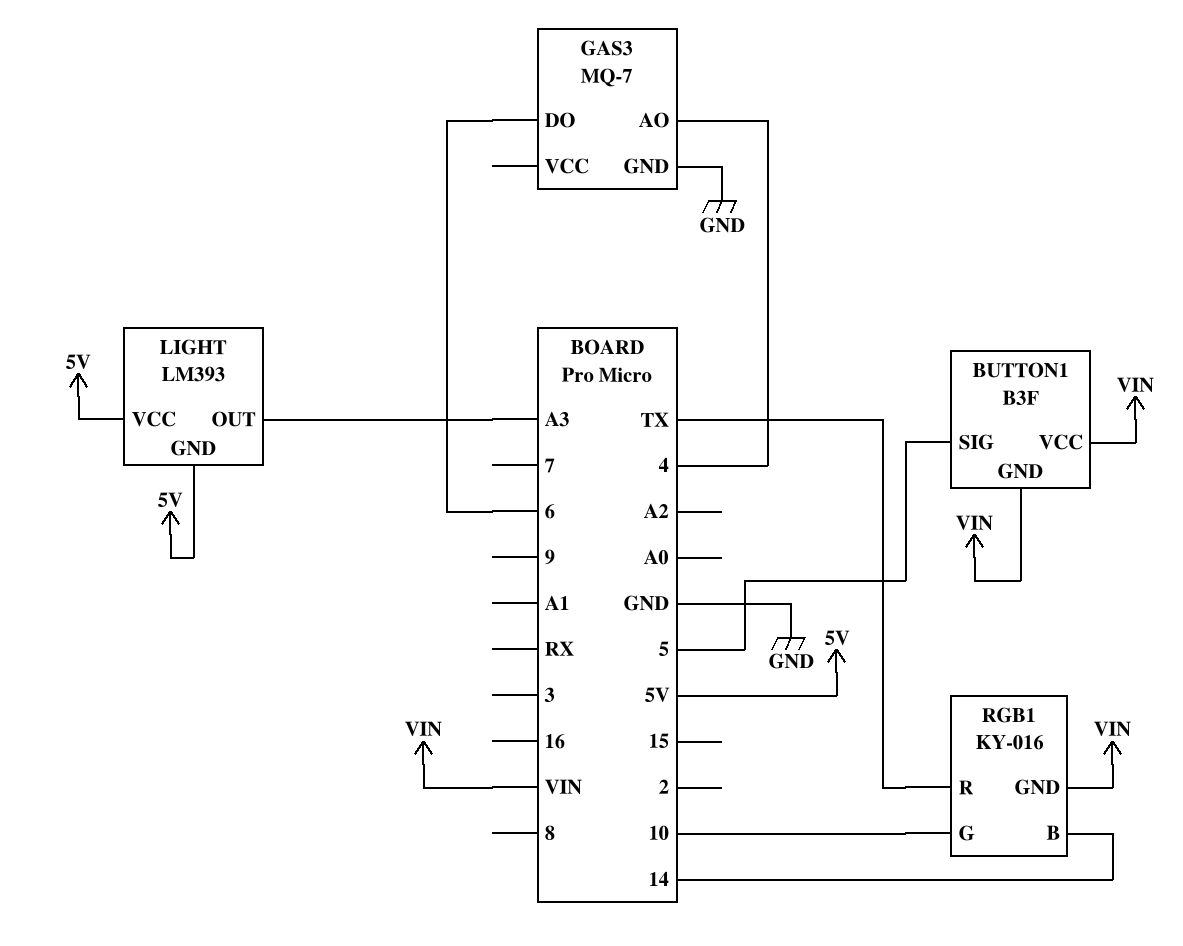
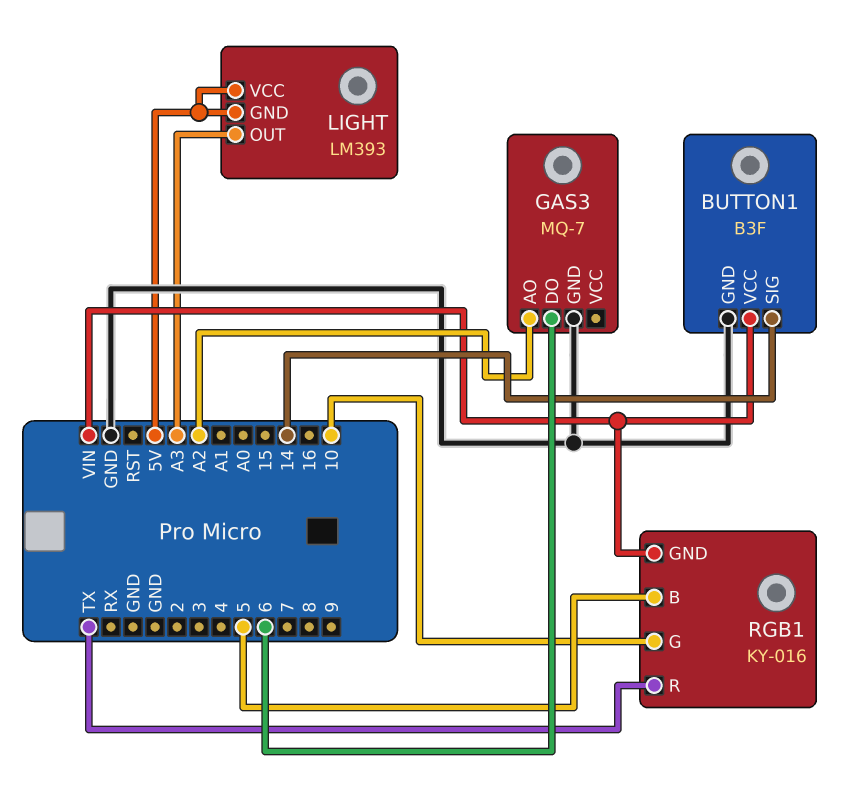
BUTTON1 pin GND: VIN -> GND
BUTTON1 pin SIG: 5 -> 14
GAS3 pin AO: 4 -> A2
RGB1 pin B: 14 -> 5

